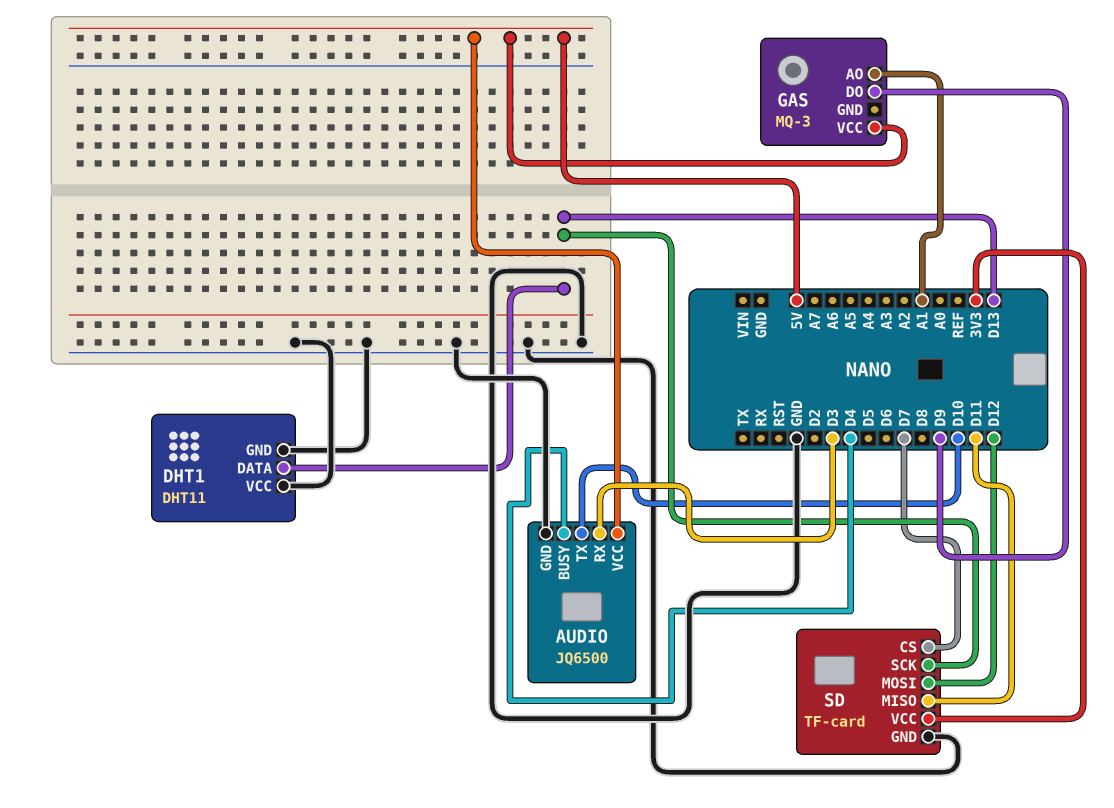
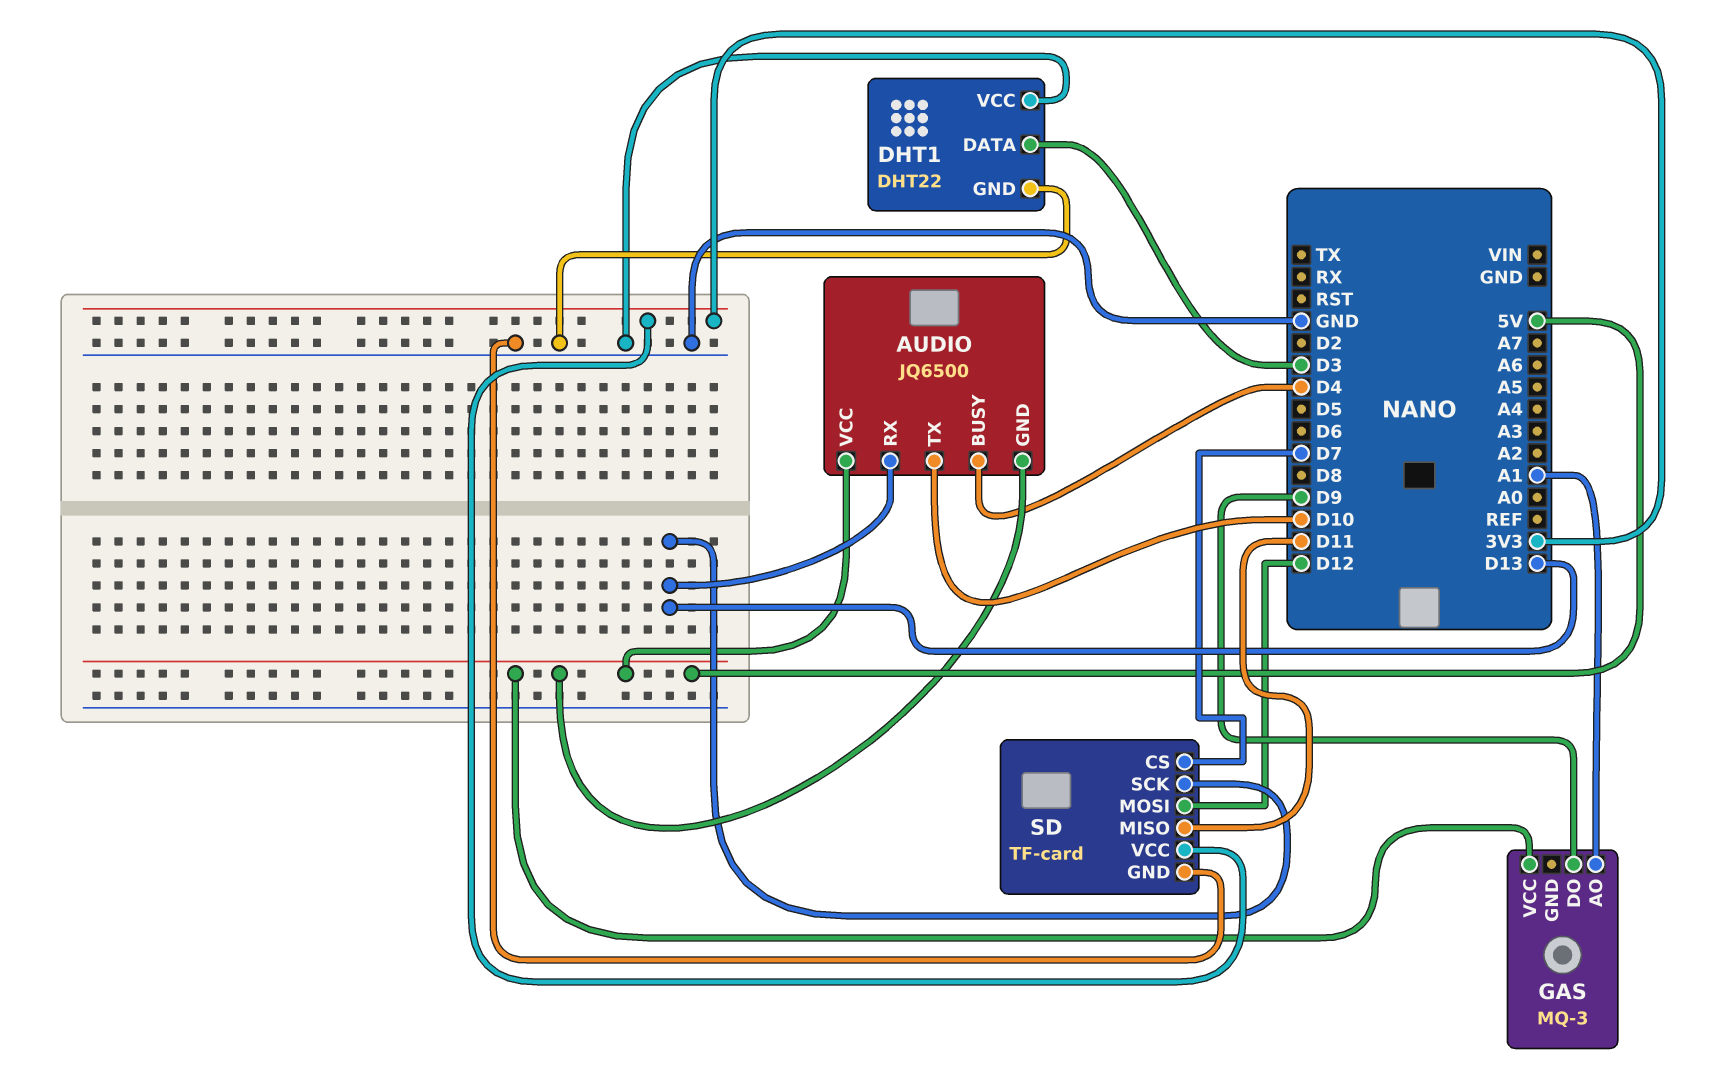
AUDIO pin GND: GND -> 5V
AUDIO pin RX: D3 -> D13
DHT1: DHT11 -> DHT22
DHT1 pin DATA: D13 -> D3

